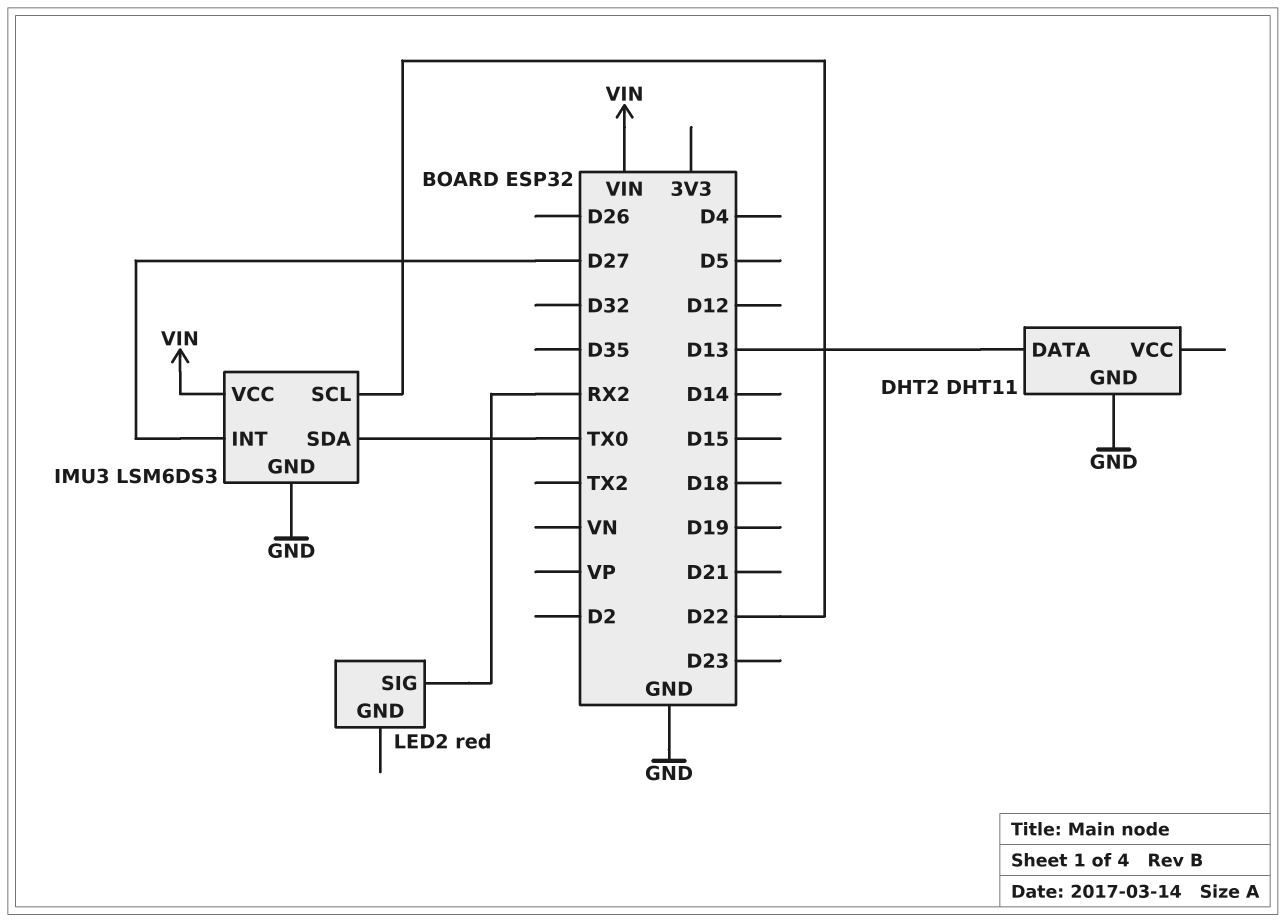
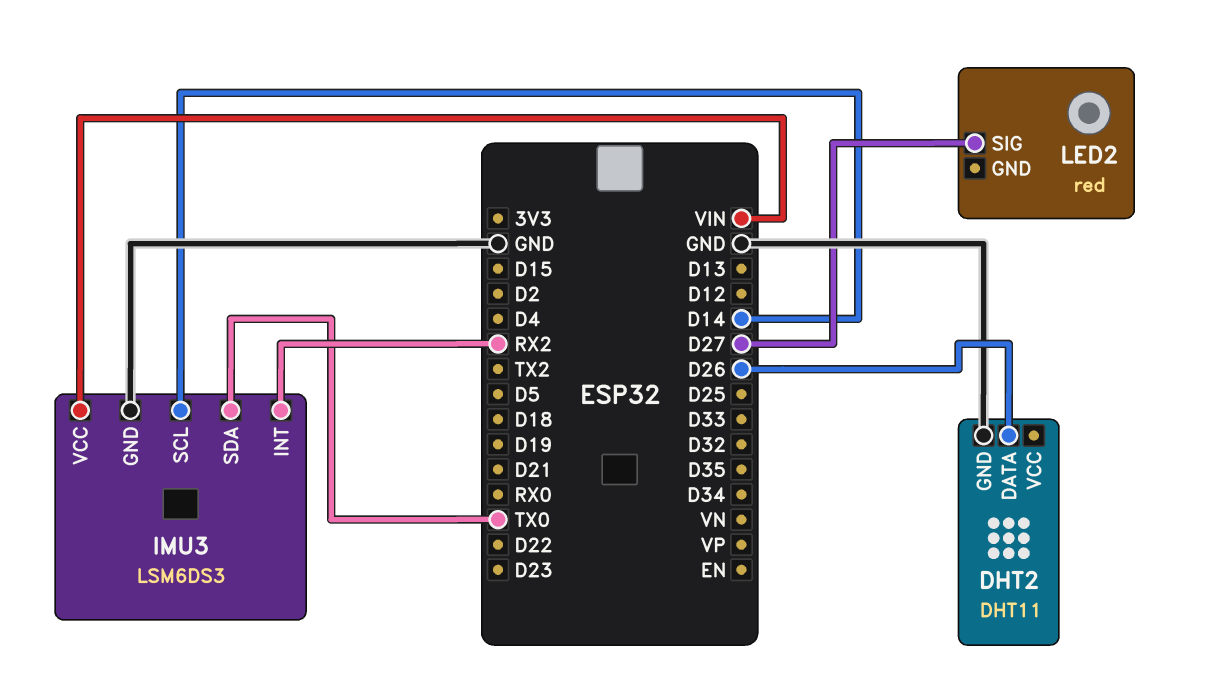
DHT2 pin DATA: D13 -> D26
IMU3 pin INT: D27 -> RX2
IMU3 pin SCL: D22 -> D14
LED2 pin SIG: RX2 -> D27

